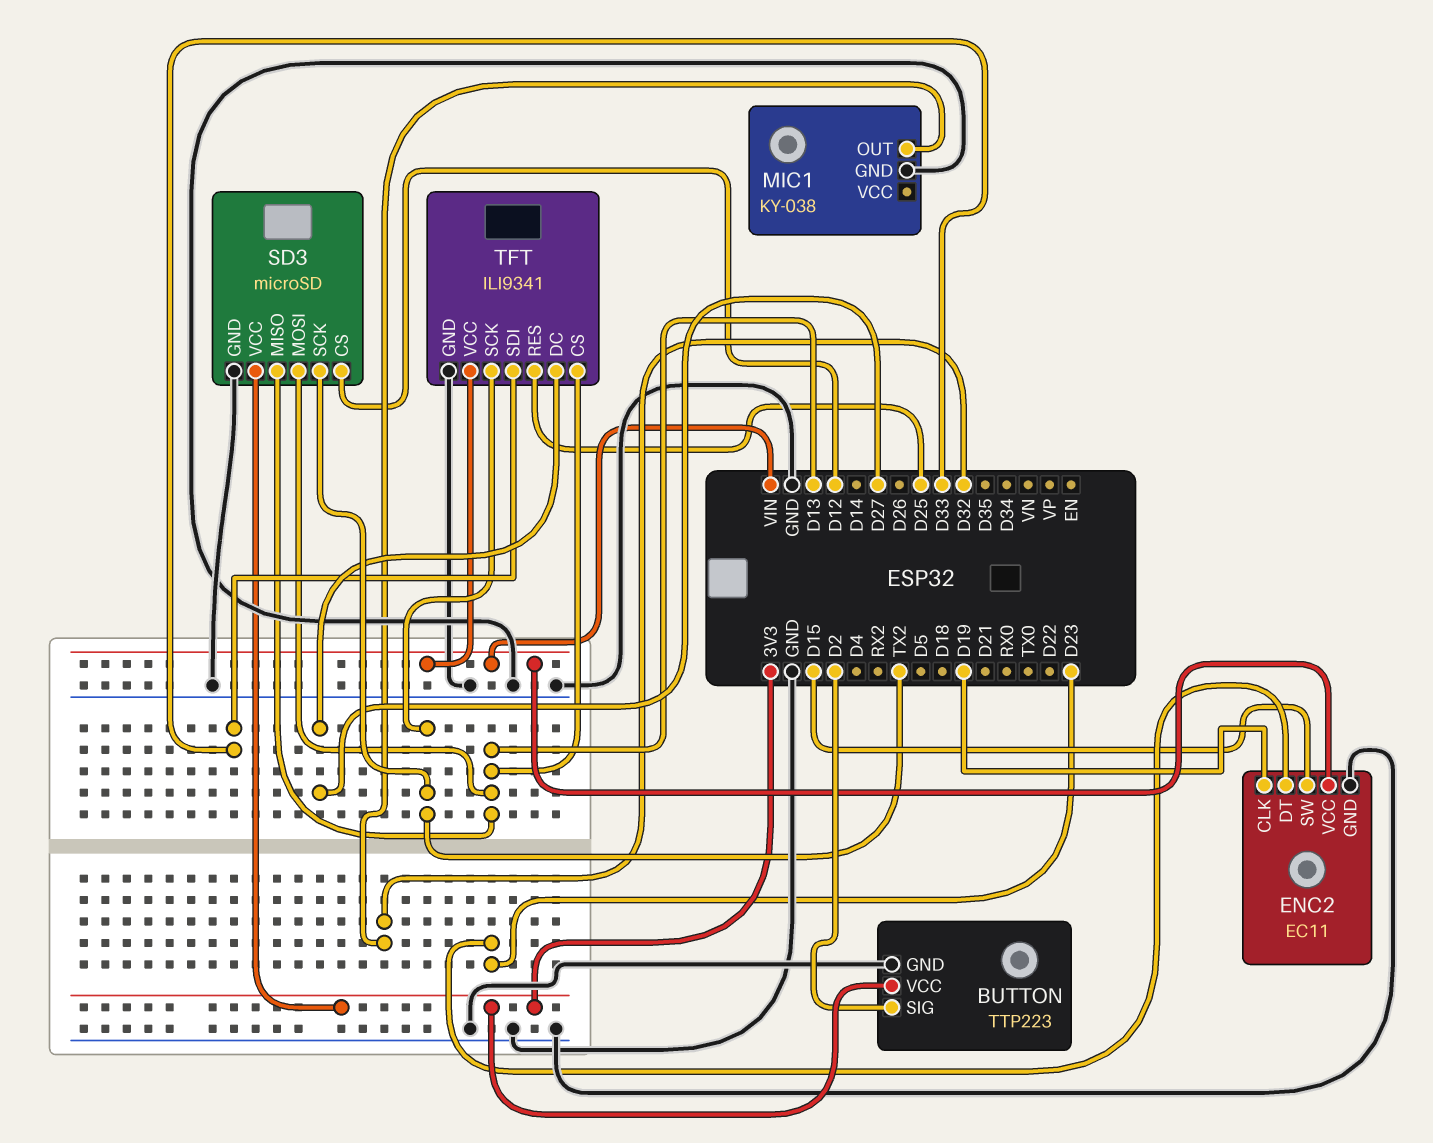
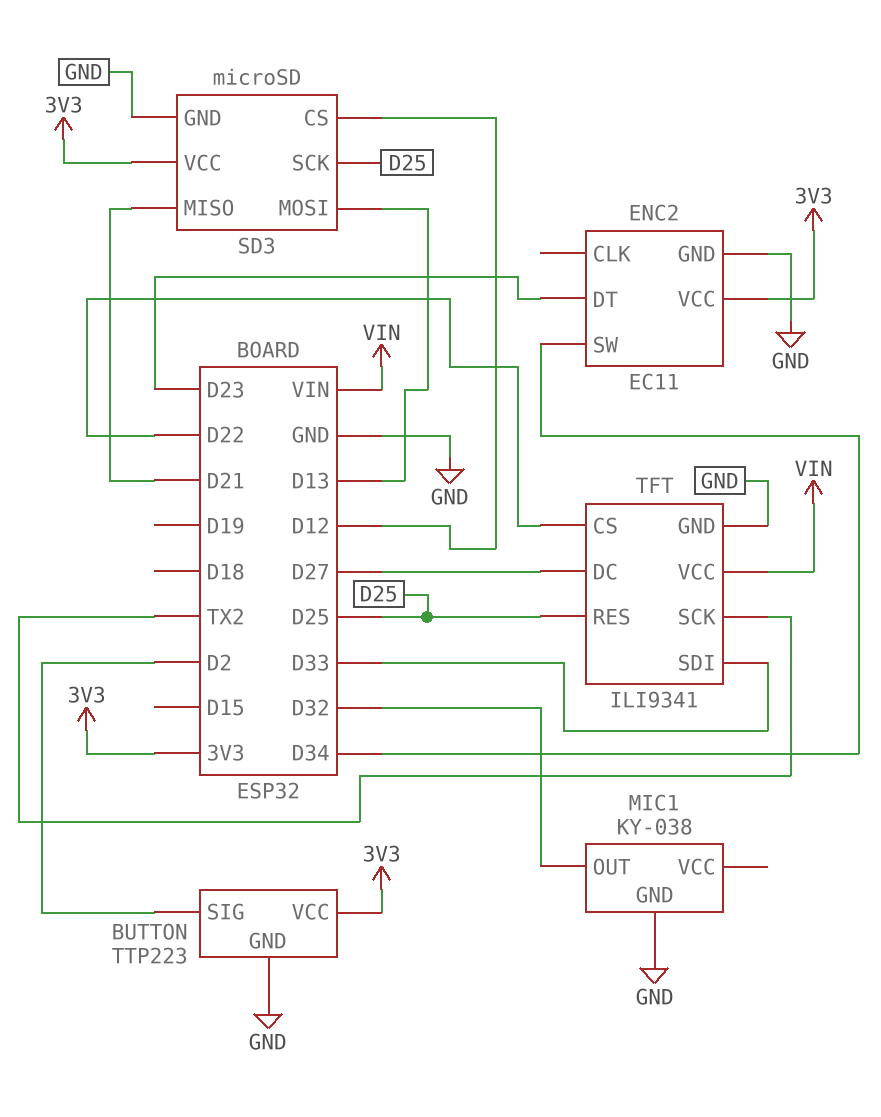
ENC2 pin CLK: D19 -> none
ENC2 pin SW: D15 -> D34
ENC2 pin VCC: VIN -> 3V3
SD3 pin MISO: D13 -> D21
SD3 pin SCK: TX2 -> D25
TFT pin CS: D13 -> D22

